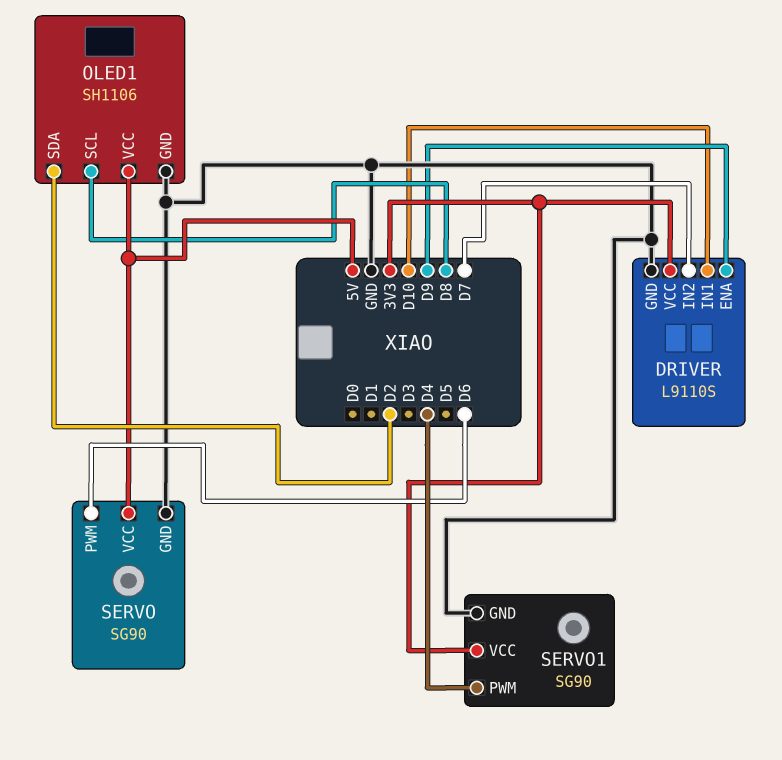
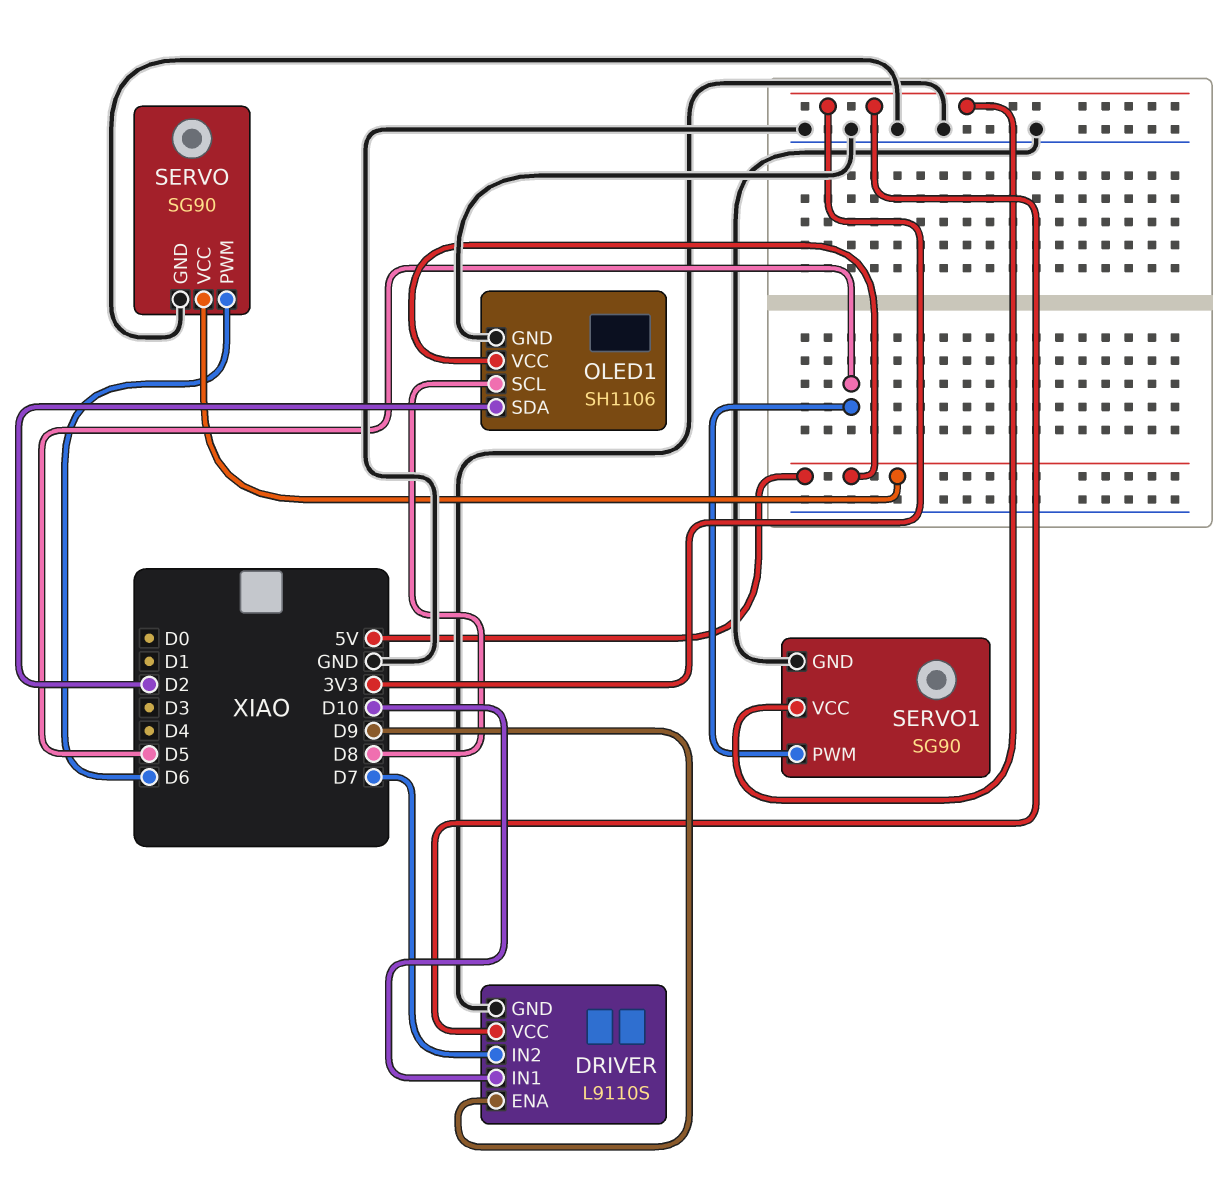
SERVO1 pin PWM: D4 -> D5

